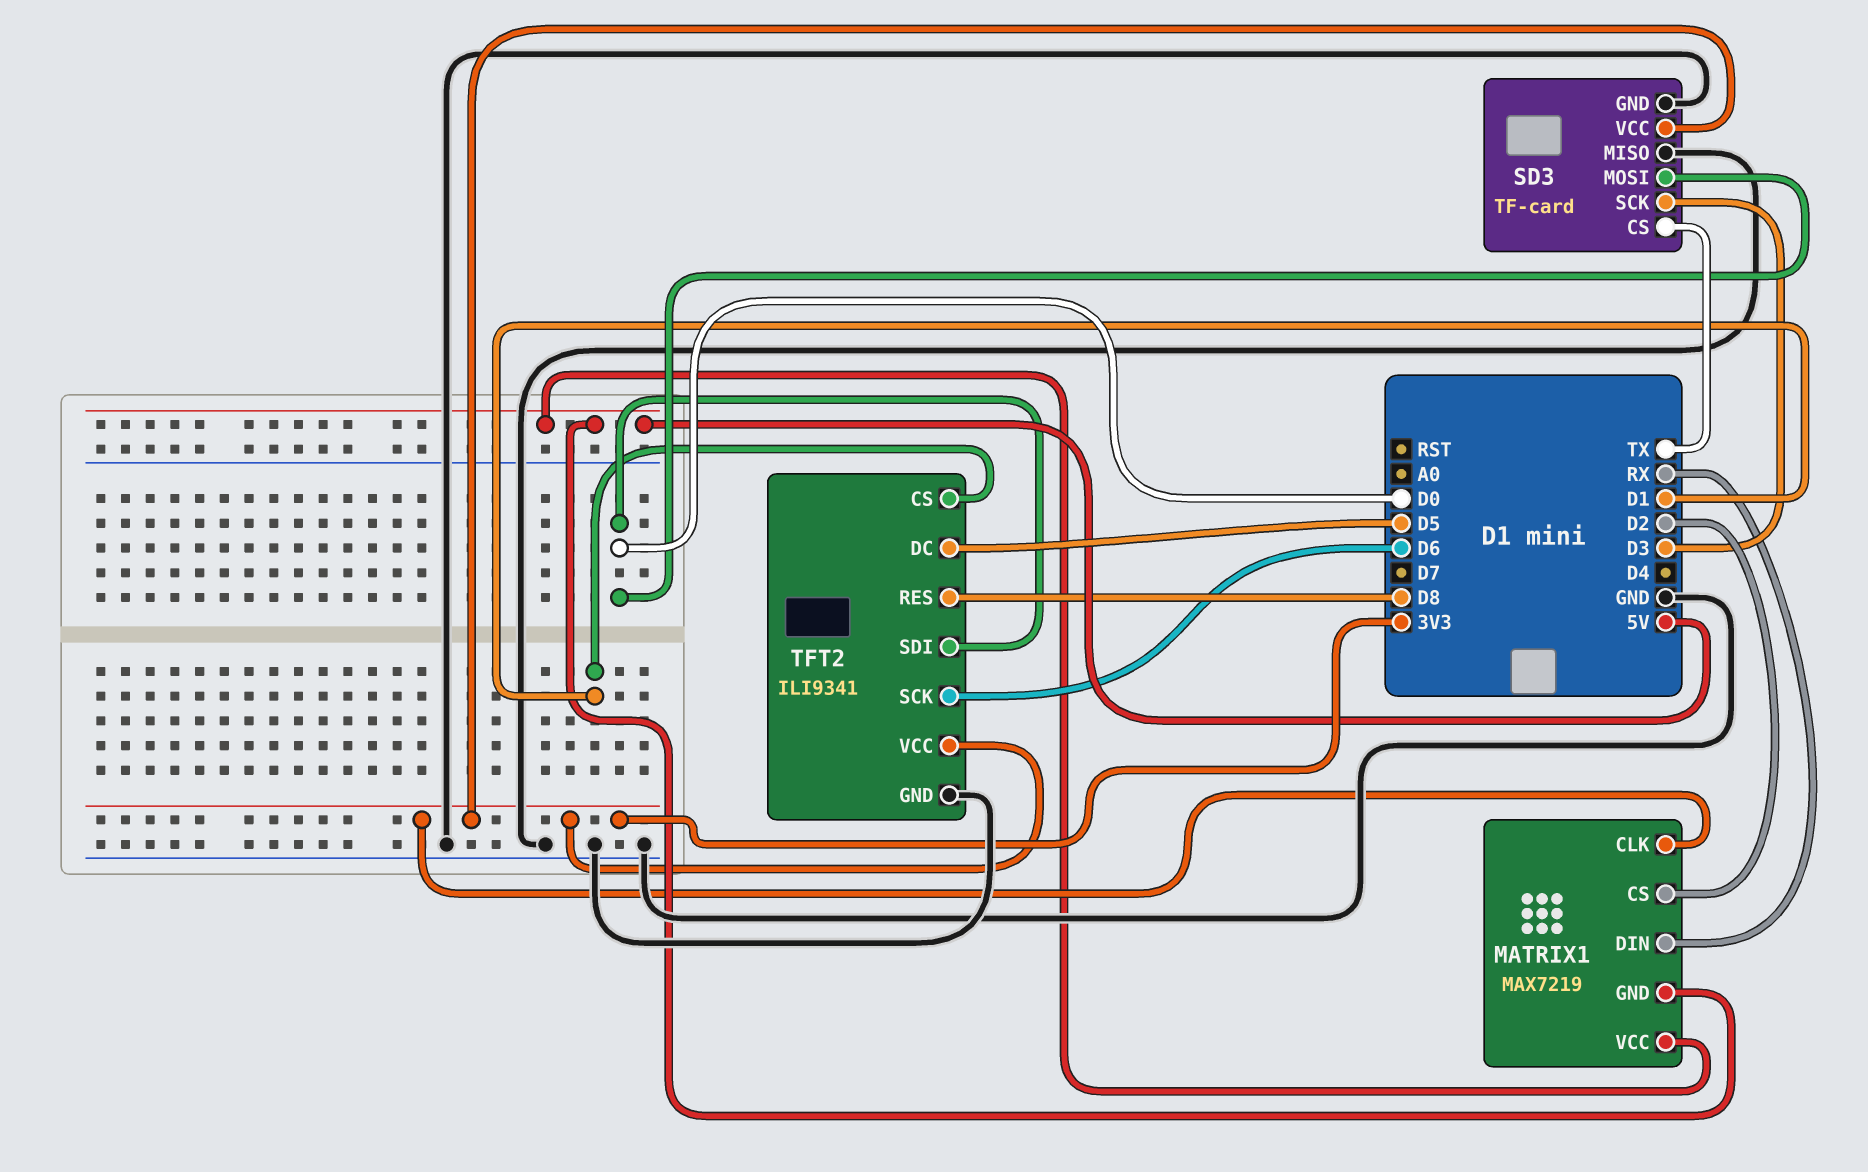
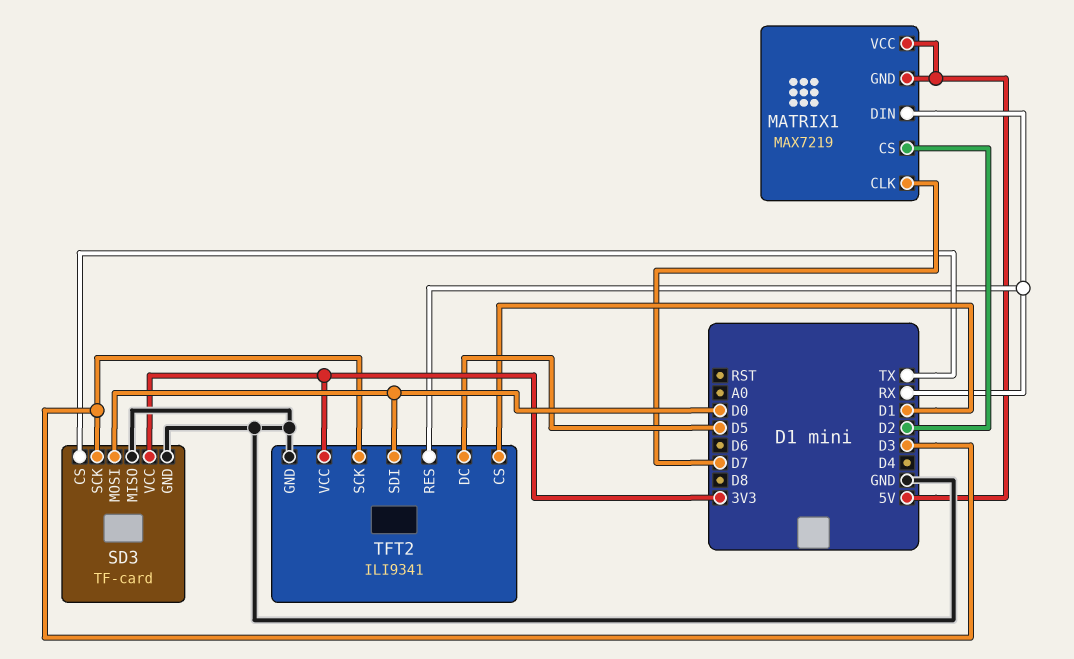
MATRIX1 pin CLK: 3V3 -> D7
TFT2 pin RES: D8 -> RX
TFT2 pin SCK: D6 -> D3

